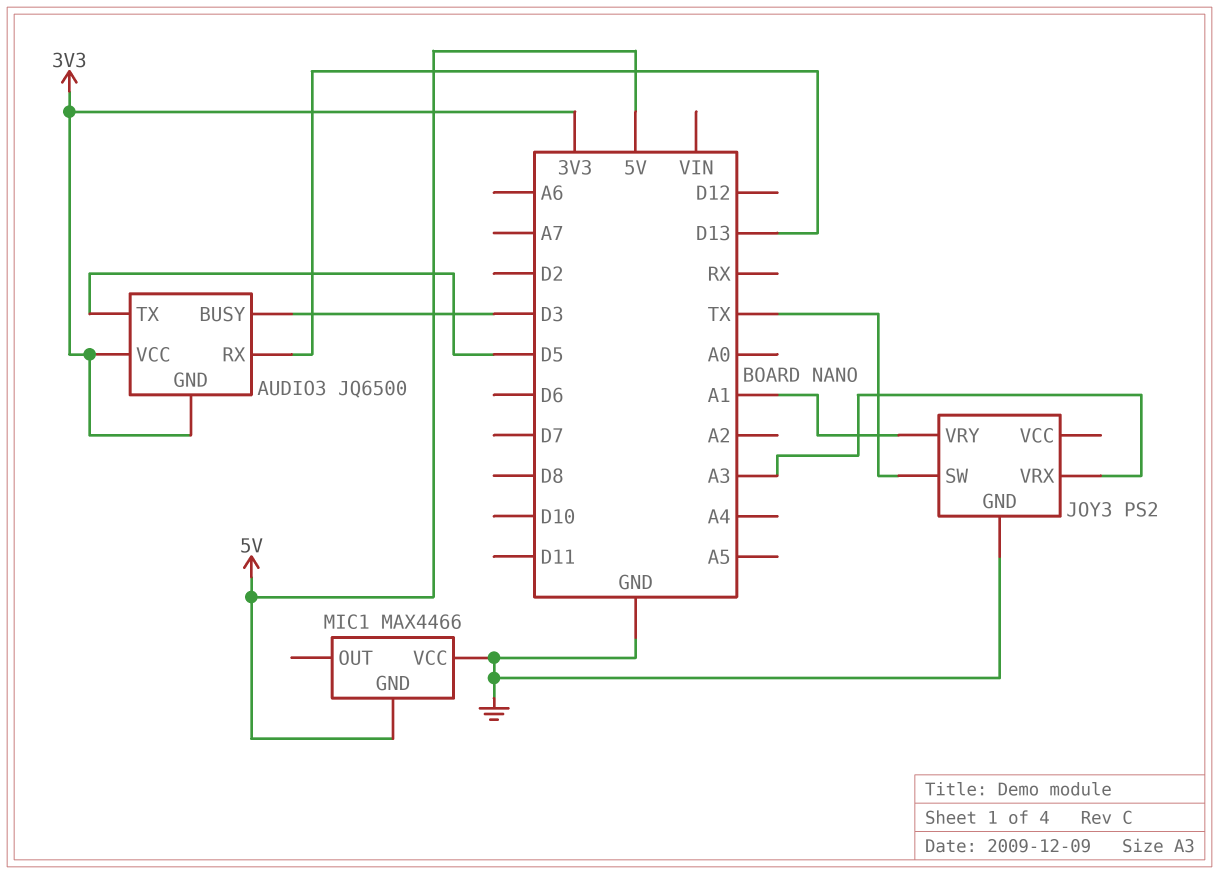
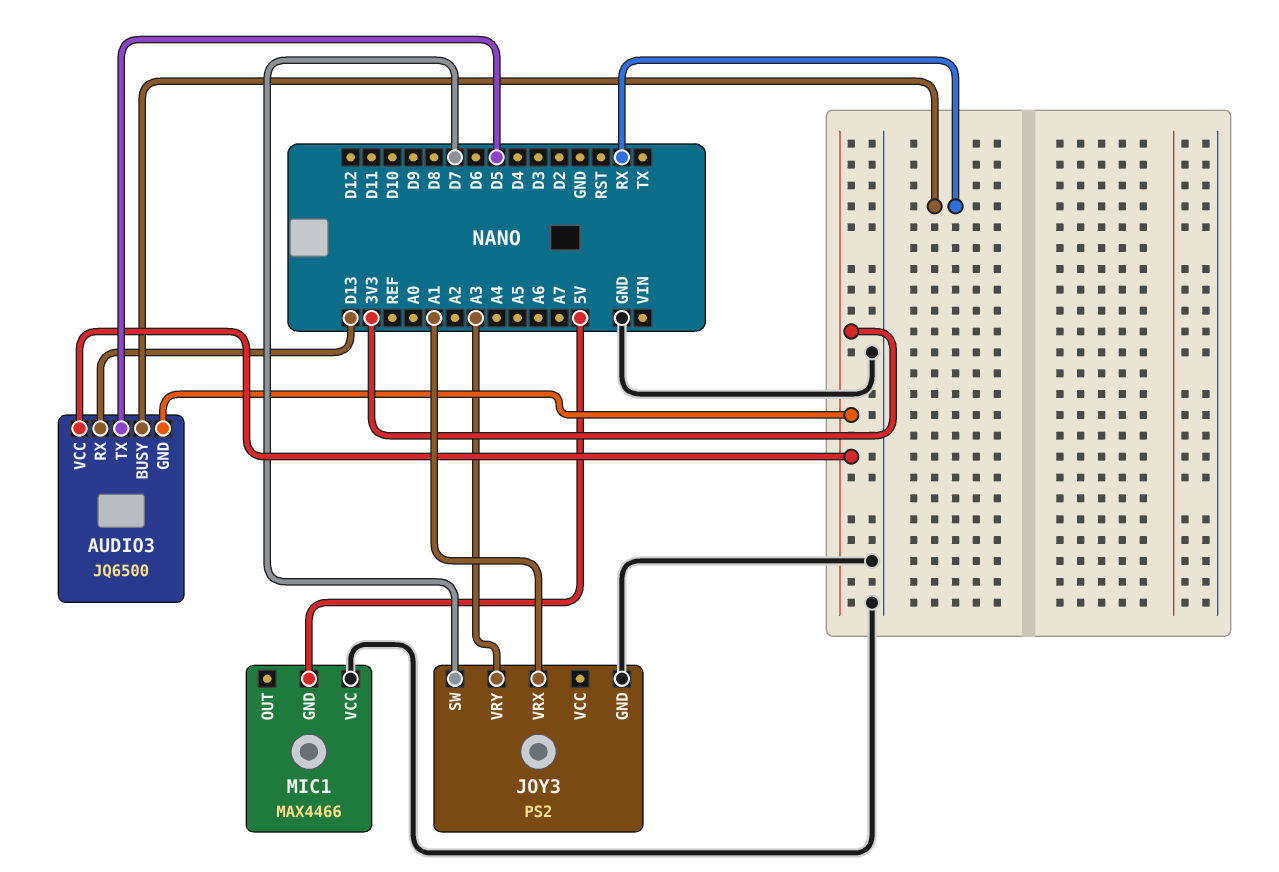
AUDIO3 pin BUSY: D3 -> RX
JOY3 pin SW: TX -> D7
JOY3 pin VRX: A3 -> A1
JOY3 pin VRY: A1 -> A3

